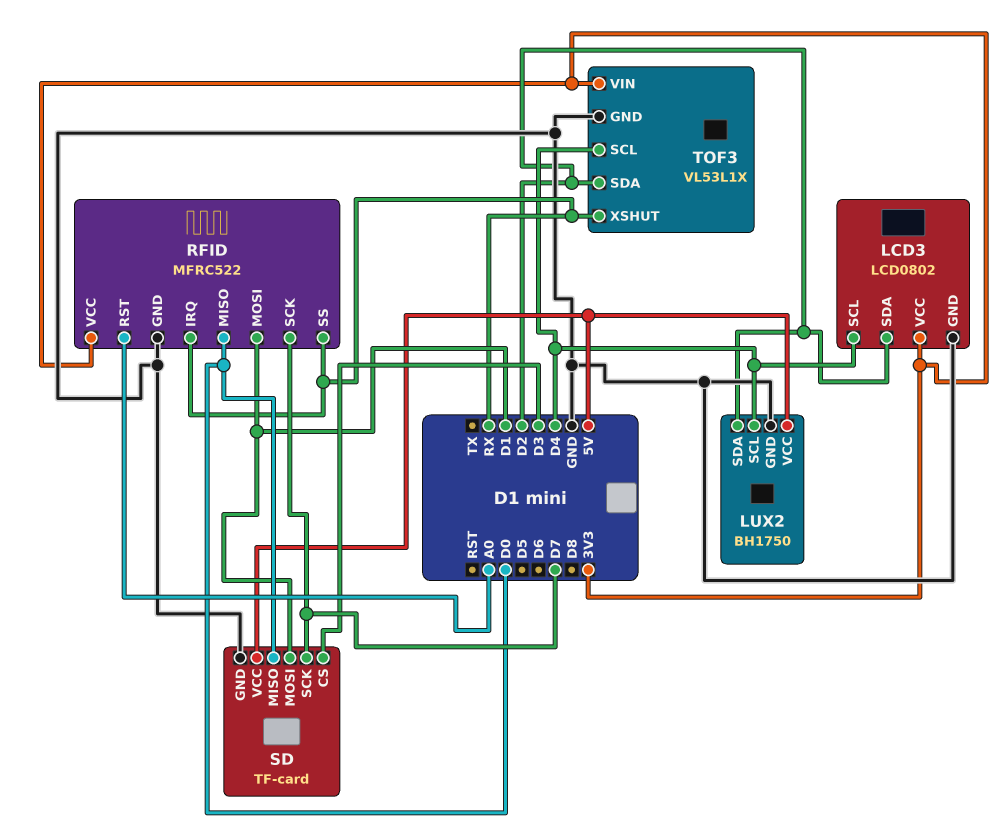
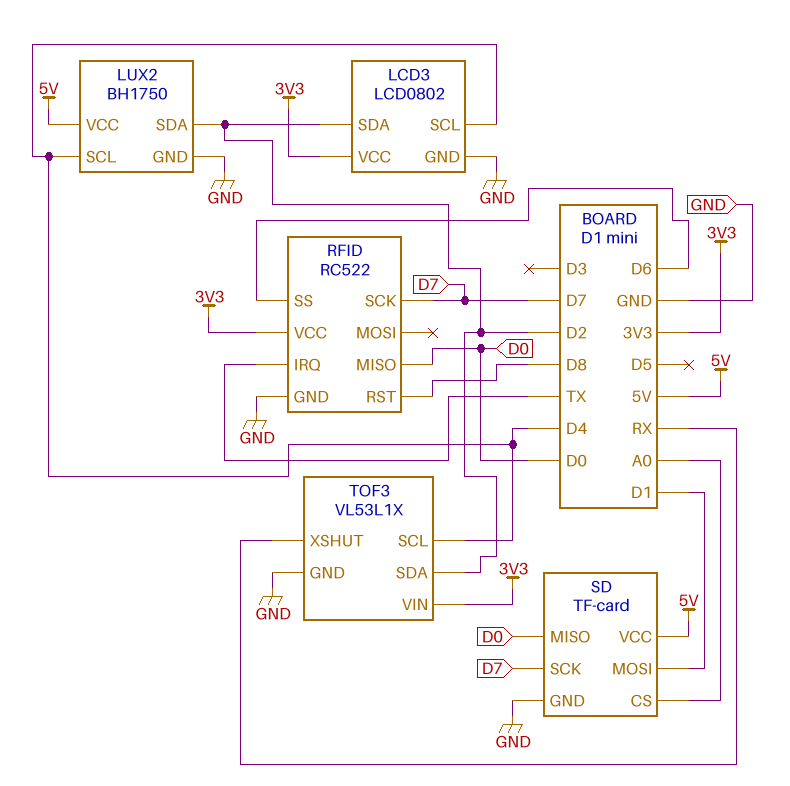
RFID: MFRC522 -> RC522
RFID pin IRQ: RX -> TX
RFID pin MOSI: D1 -> none
RFID pin RST: A0 -> D8
RFID pin SS: RX -> D6
SD pin CS: D3 -> A0

